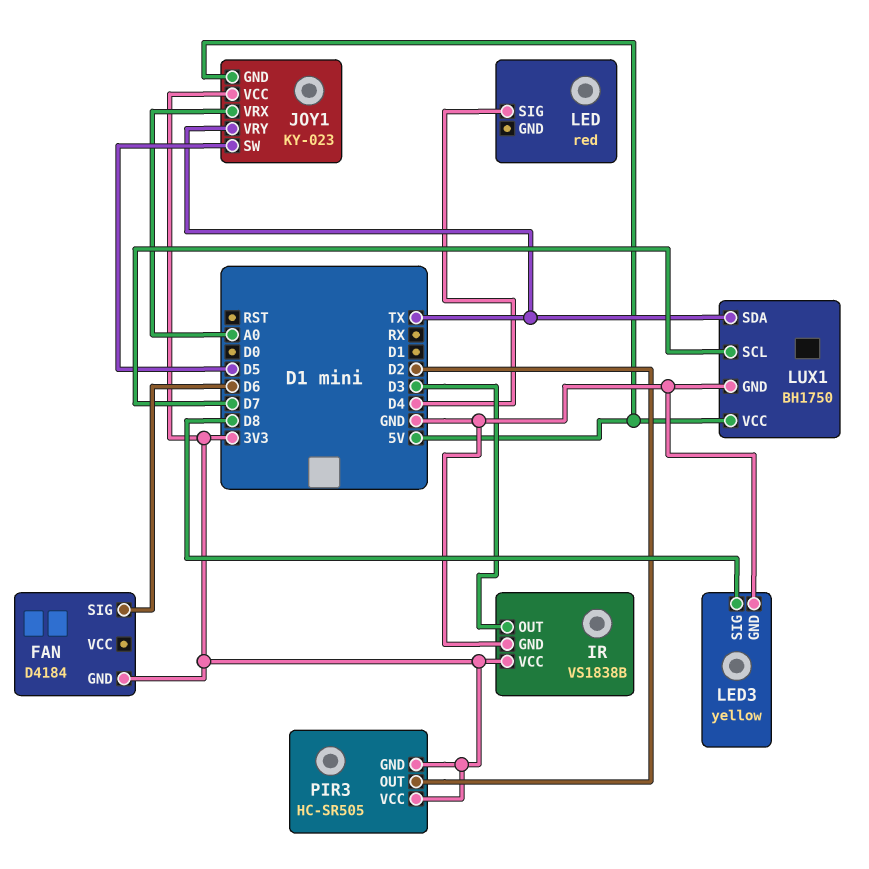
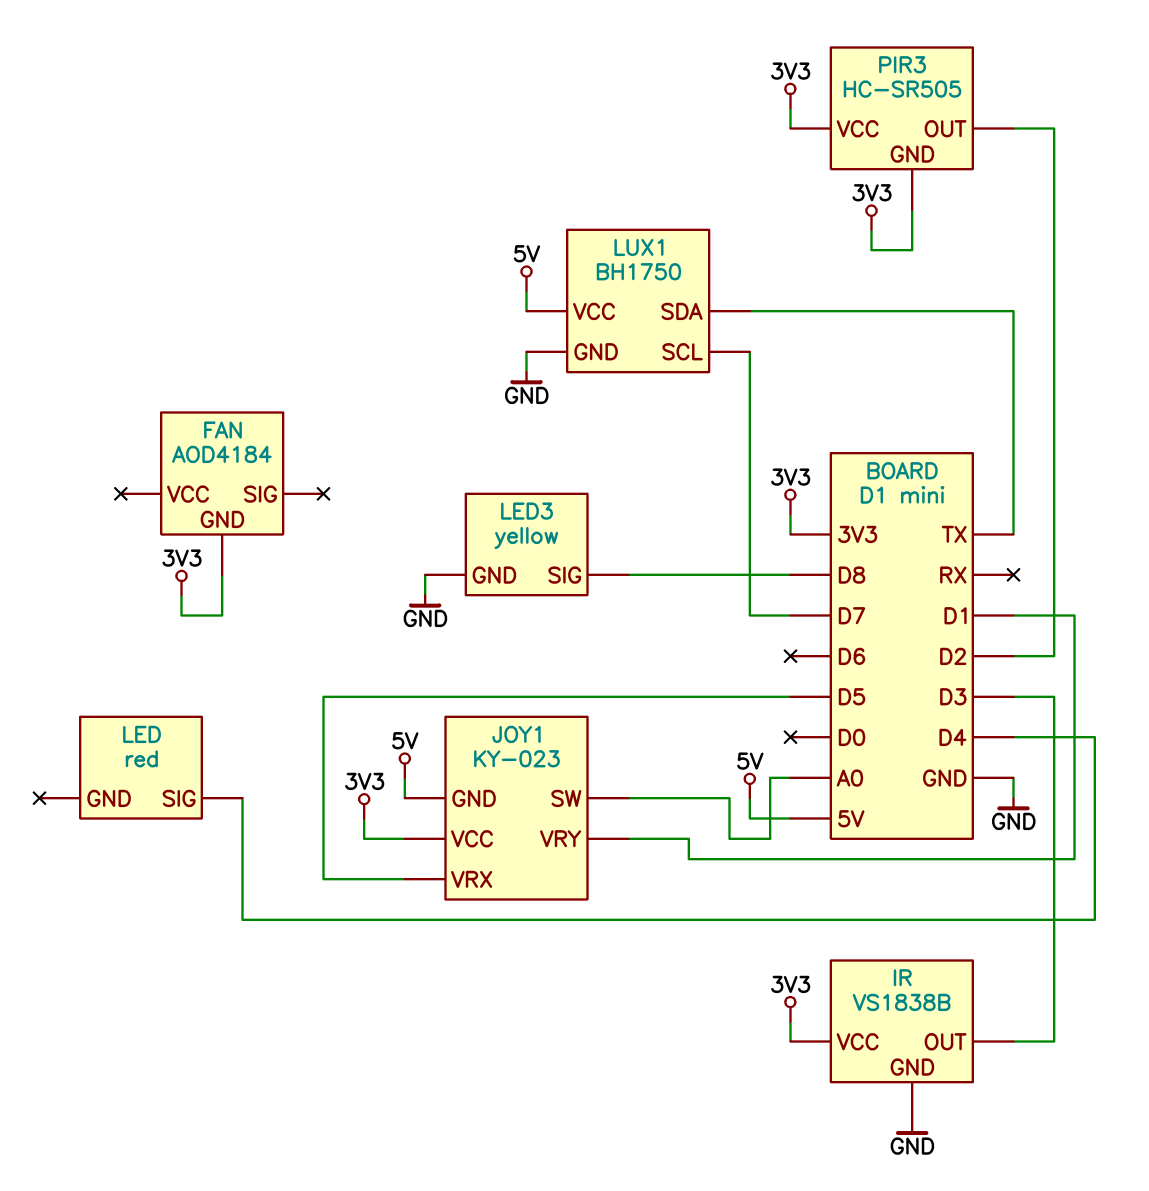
FAN: D4184 -> AOD4184
FAN pin SIG: D6 -> none
JOY1 pin SW: D5 -> A0
JOY1 pin VRX: A0 -> D5
JOY1 pin VRY: TX -> D1

